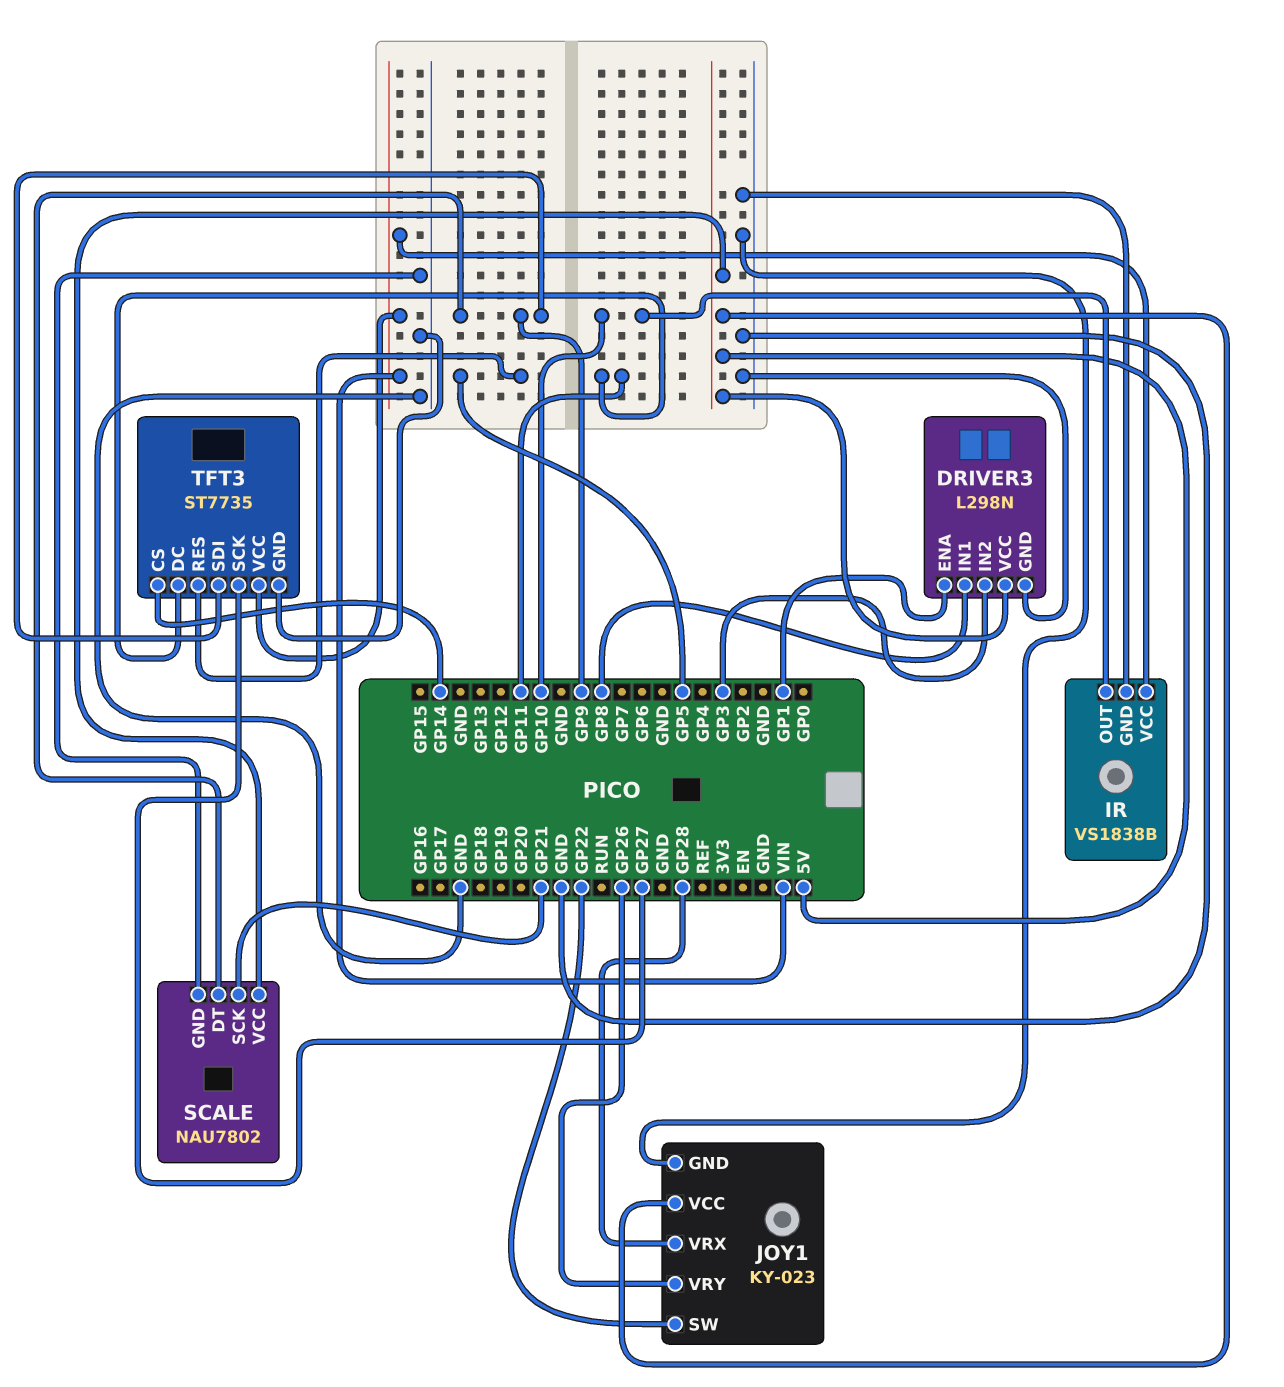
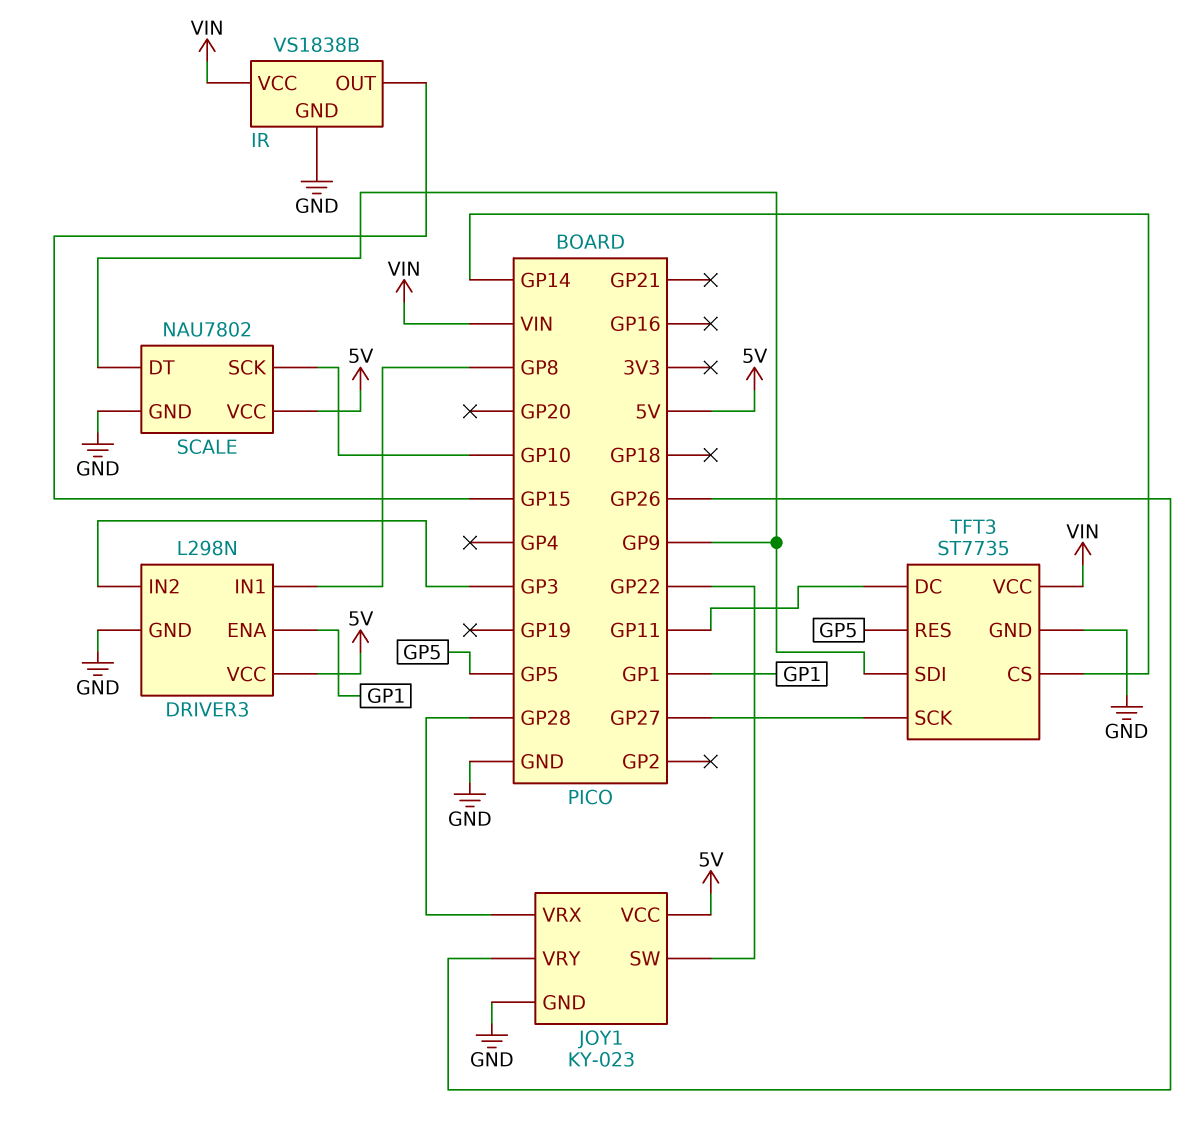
IR pin OUT: GP10 -> GP15
SCALE pin SCK: GP21 -> GP10

